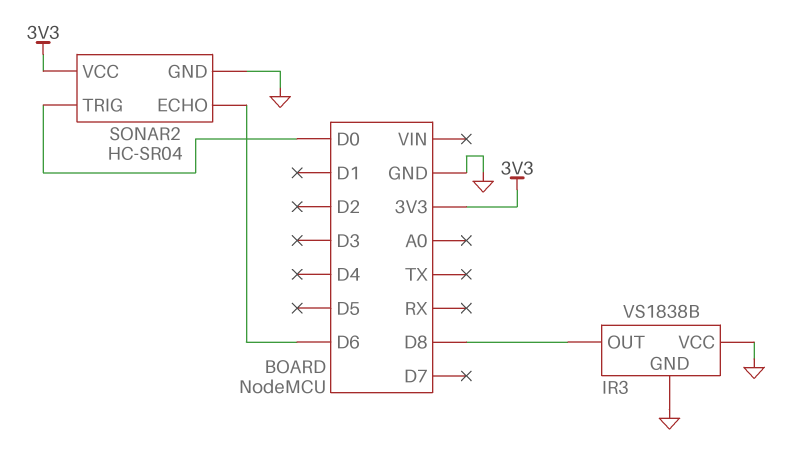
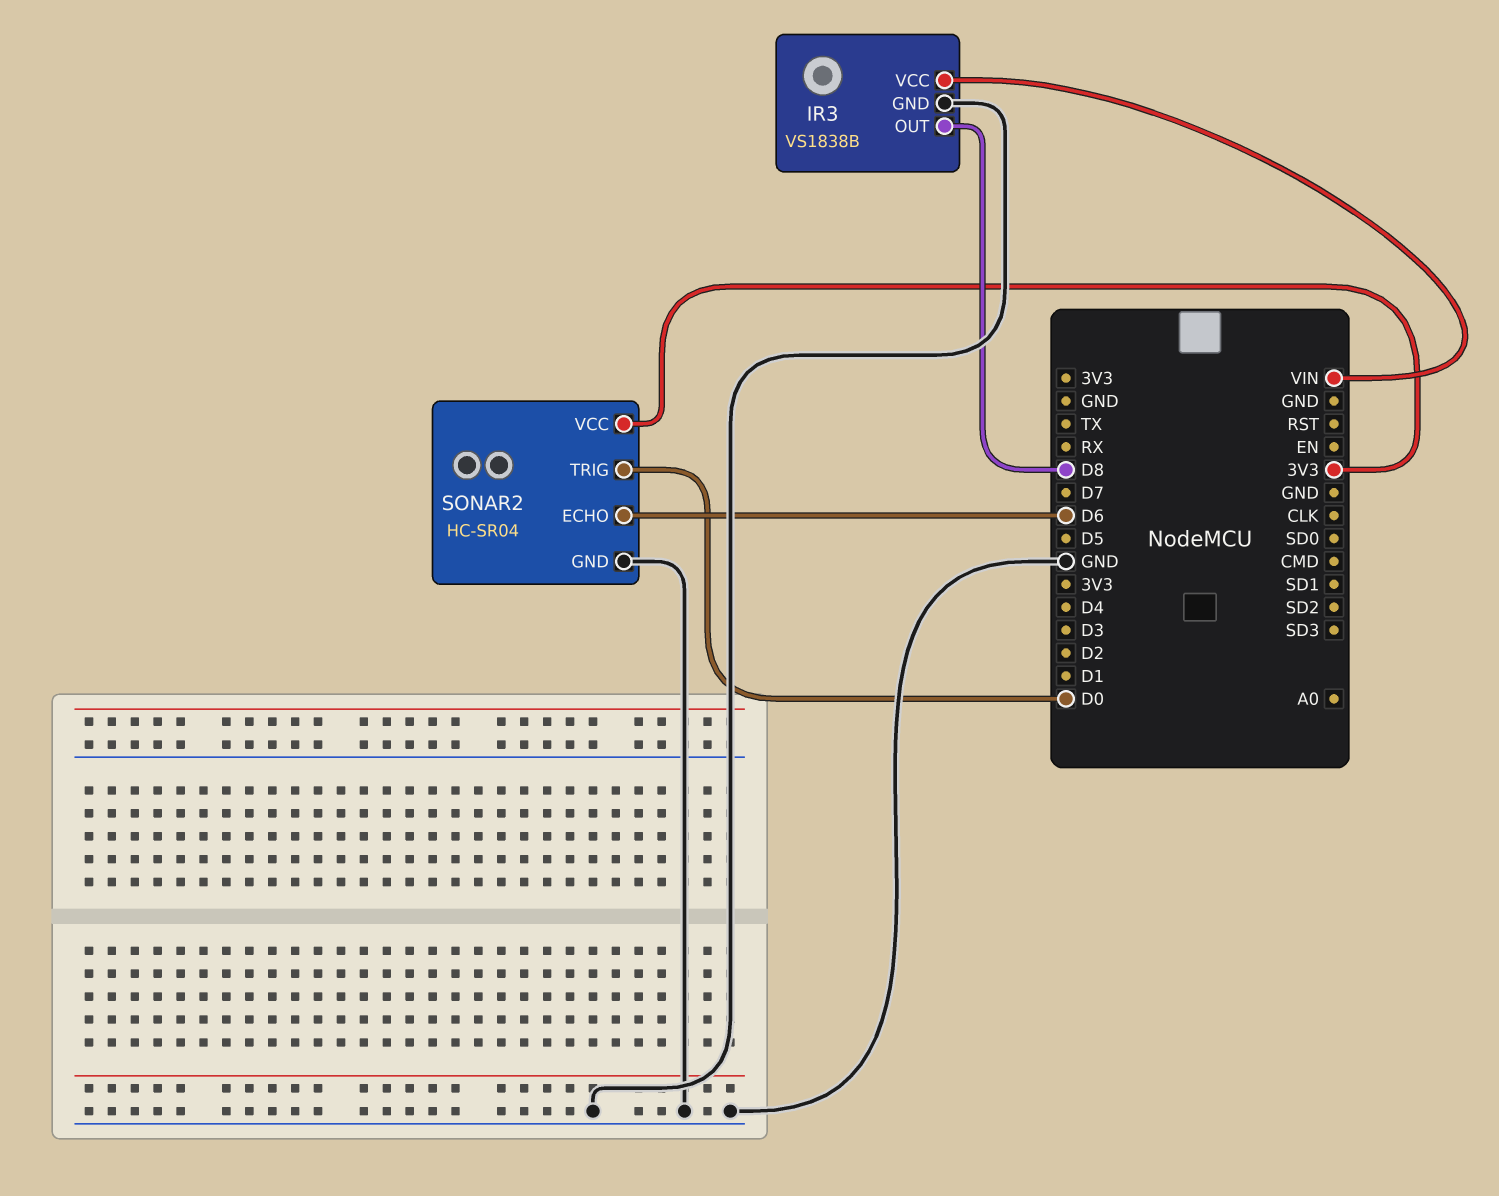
IR3 pin VCC: GND -> VIN

